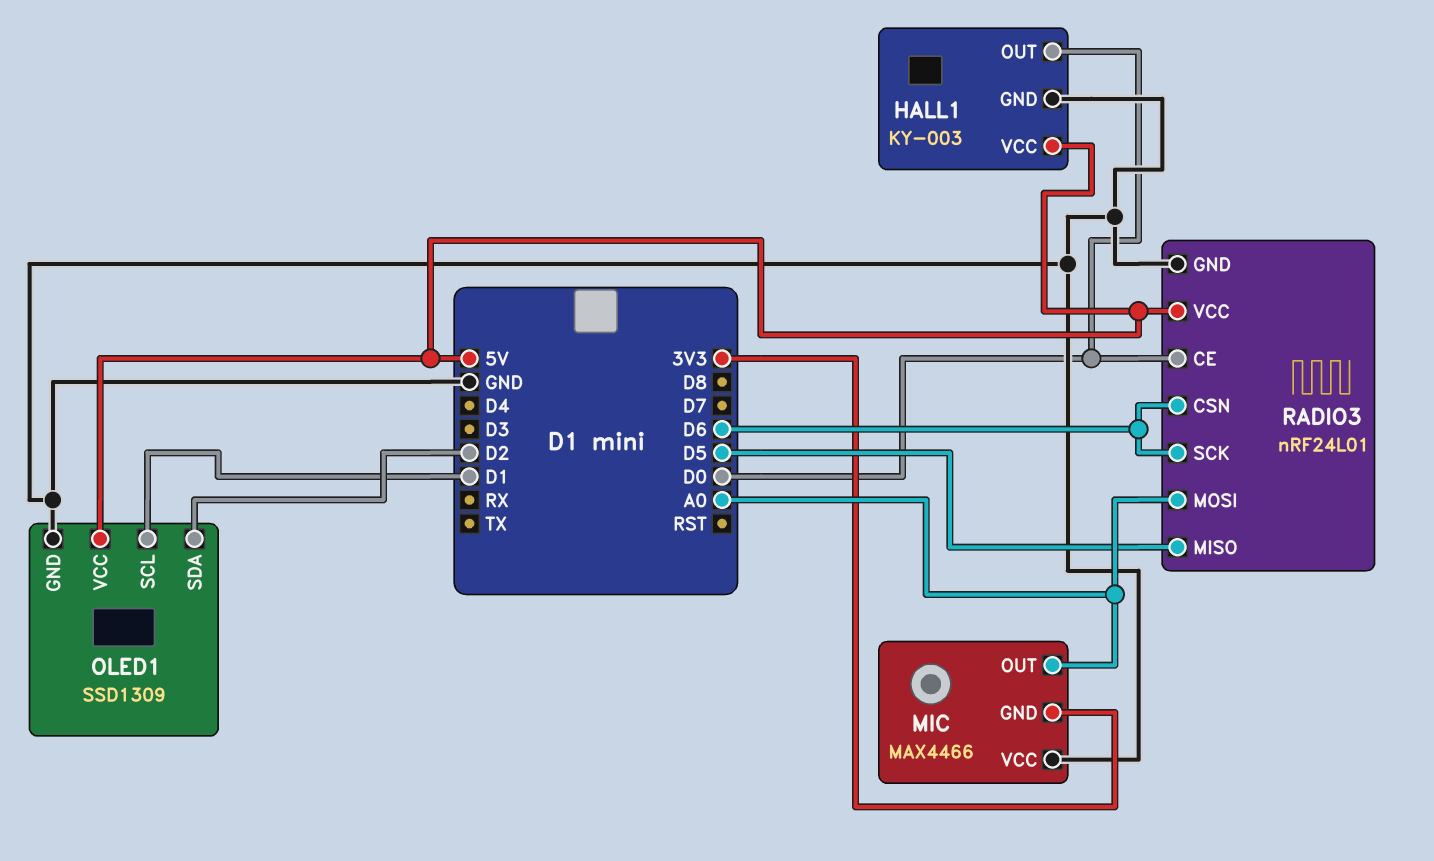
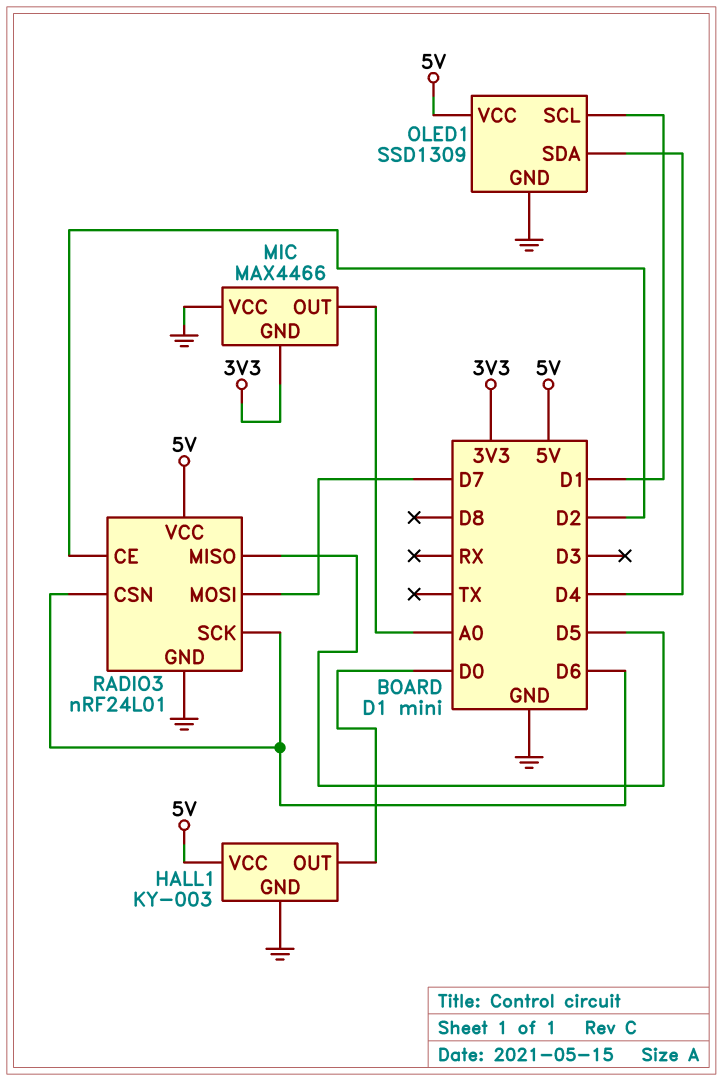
OLED1 pin SDA: D2 -> D4
RADIO3 pin CE: D0 -> D2
RADIO3 pin MOSI: A0 -> D7

